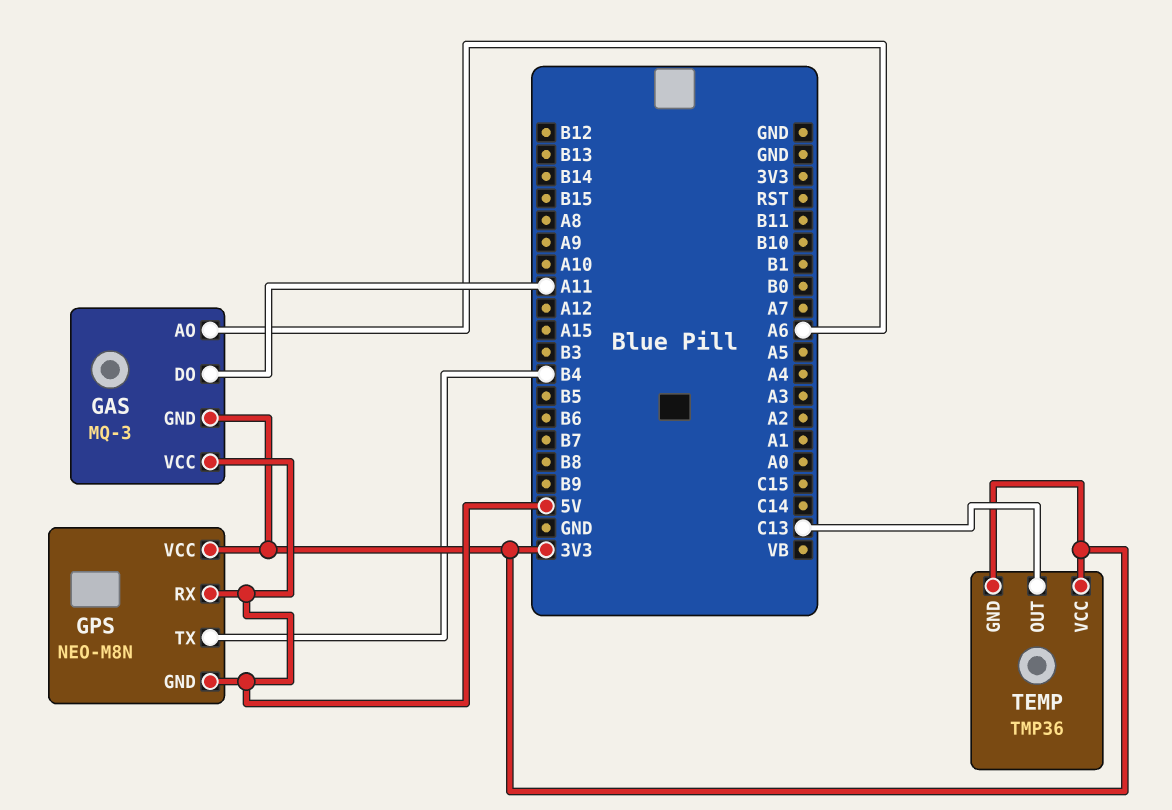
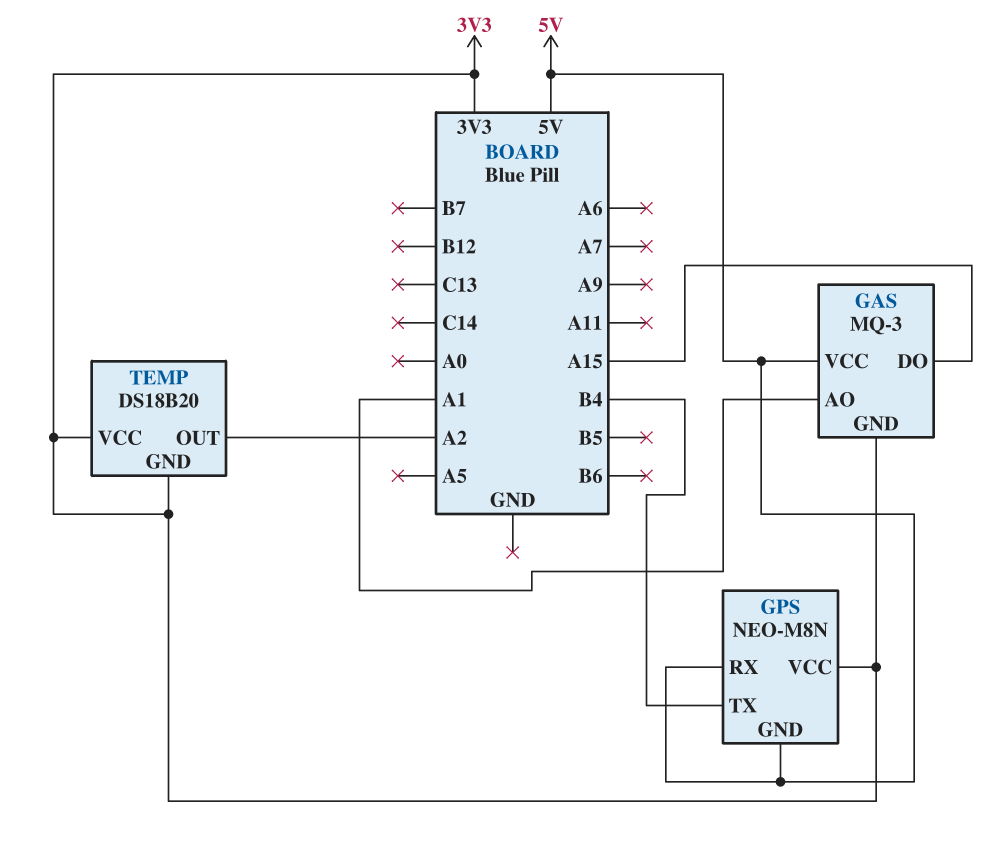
GAS pin AO: A6 -> A1
GAS pin DO: A11 -> A15
TEMP: TMP36 -> DS18B20
TEMP pin OUT: C13 -> A2

